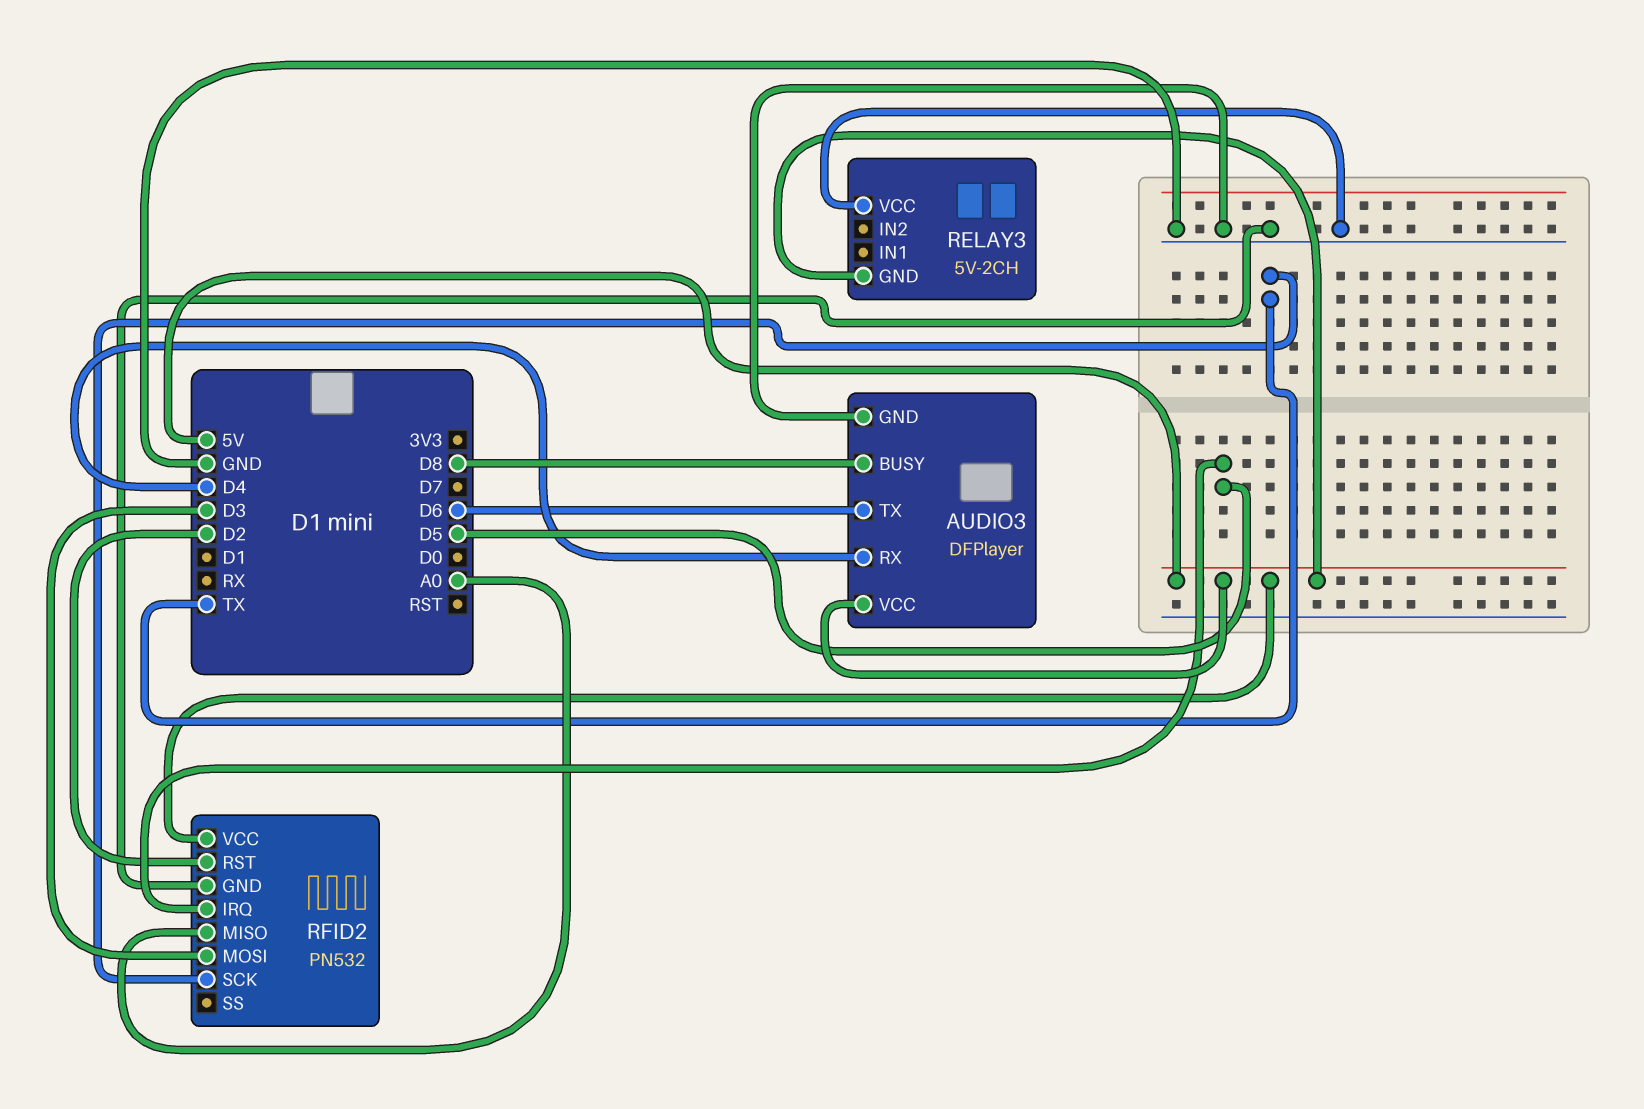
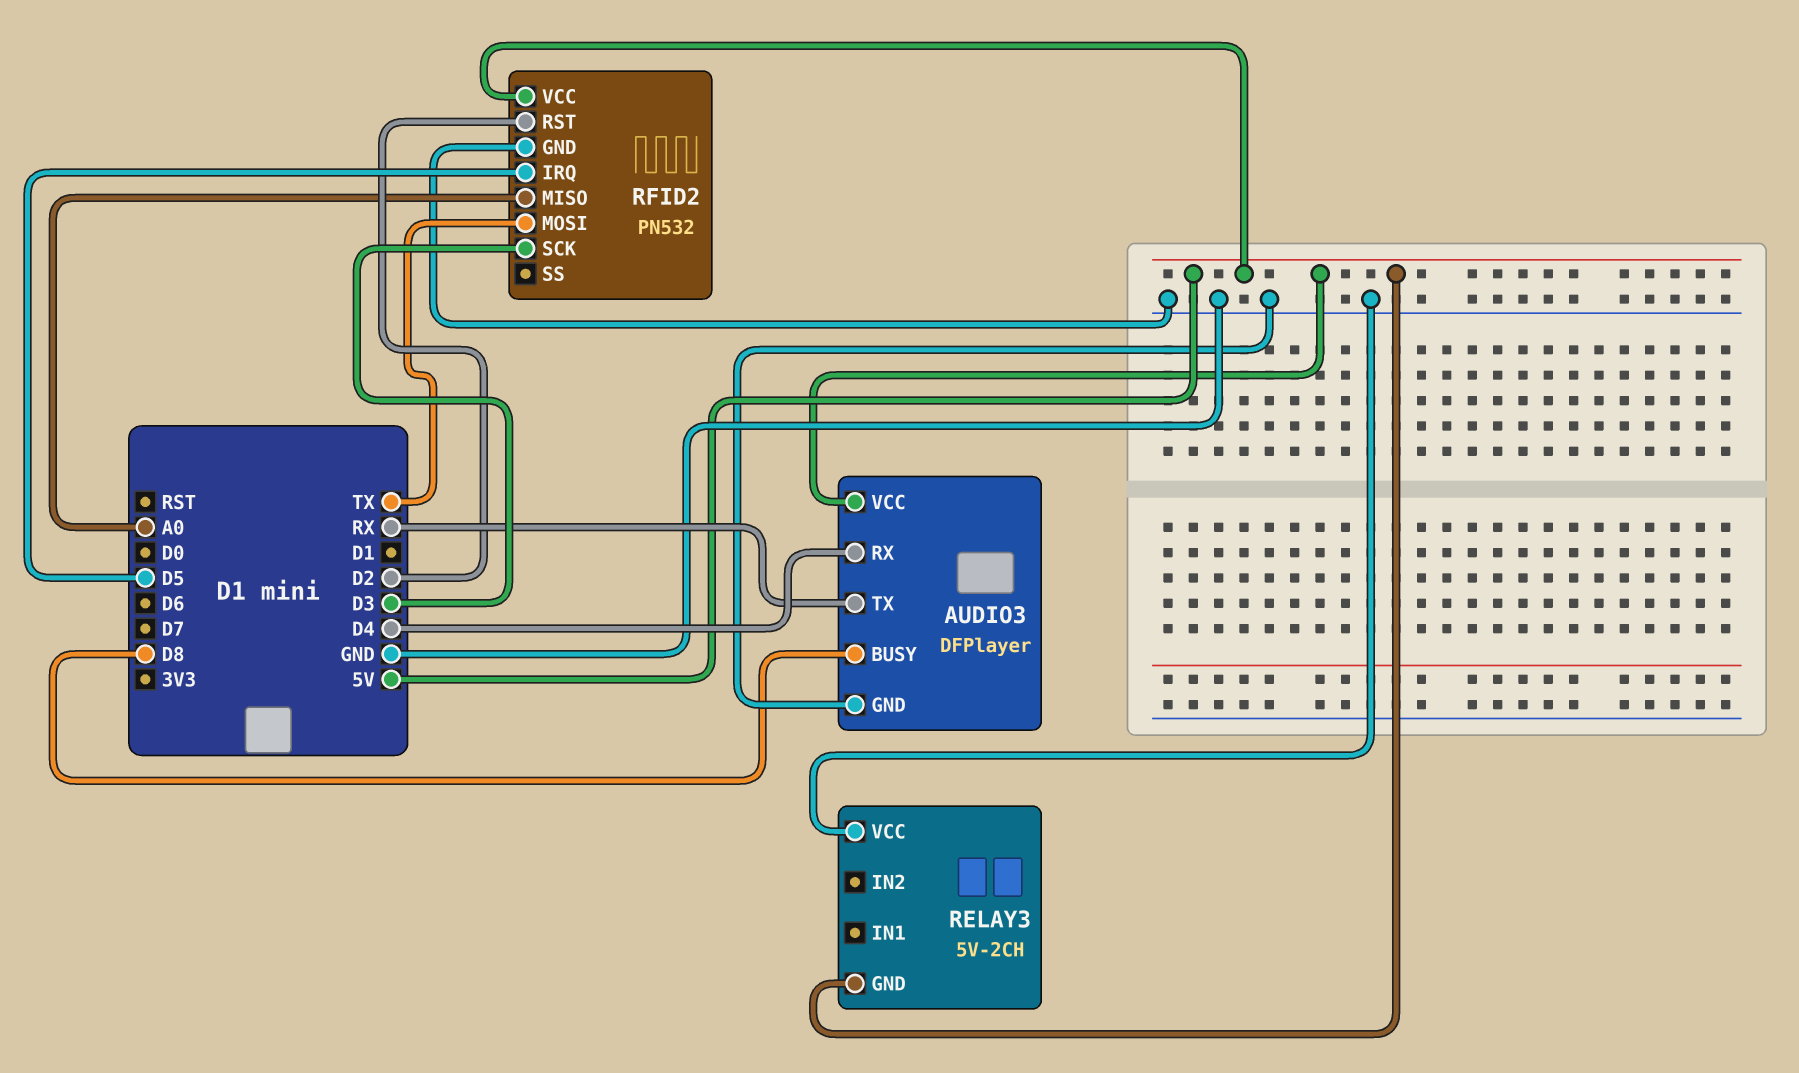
AUDIO3 pin TX: D6 -> RX
RFID2 pin MOSI: D3 -> TX
RFID2 pin SCK: TX -> D3

